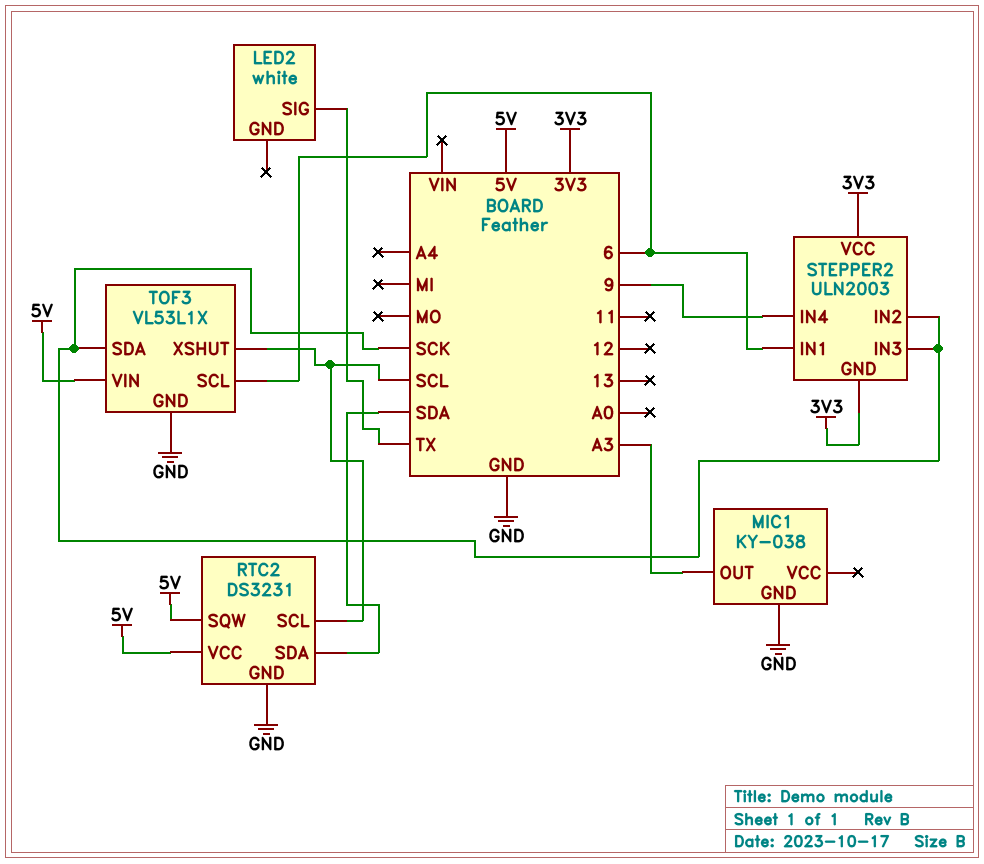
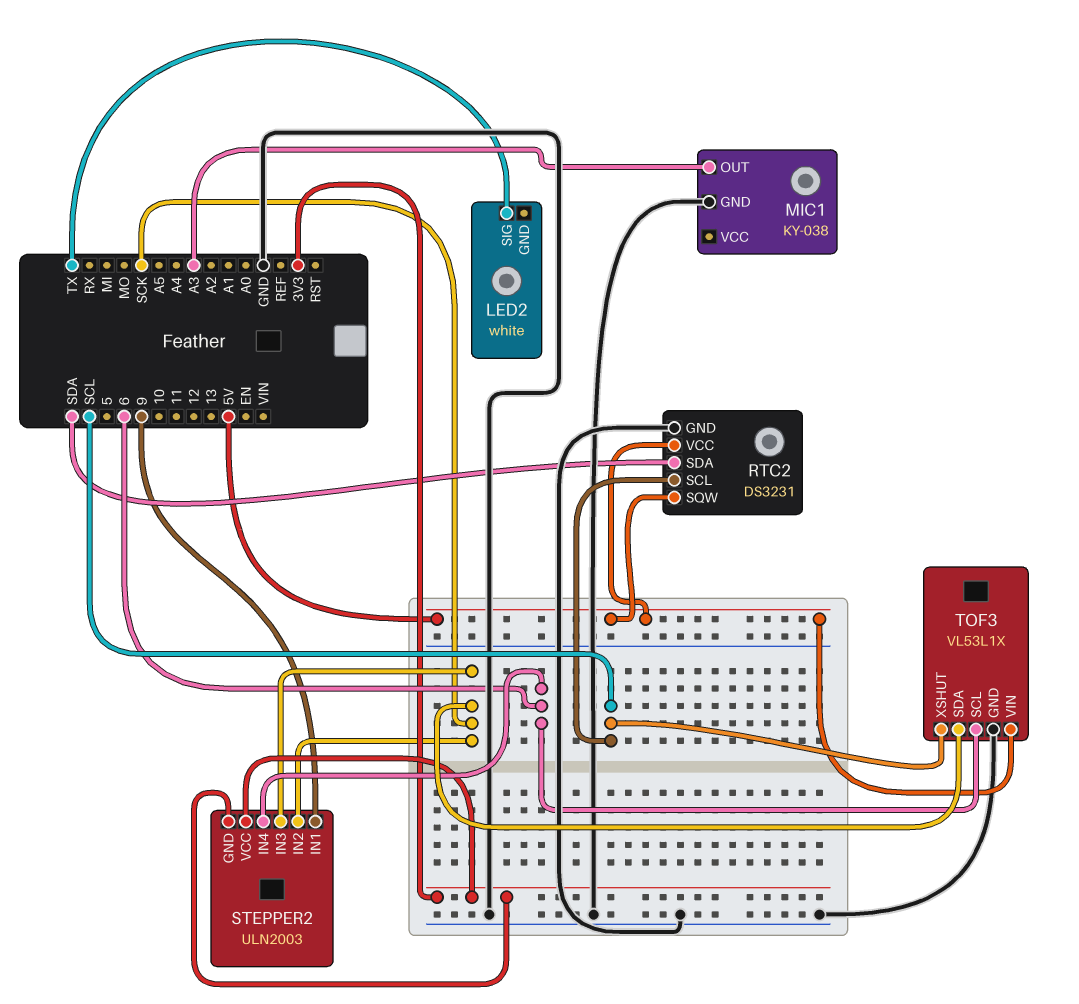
STEPPER2 pin IN1: 6 -> 9
STEPPER2 pin IN4: 9 -> 6

